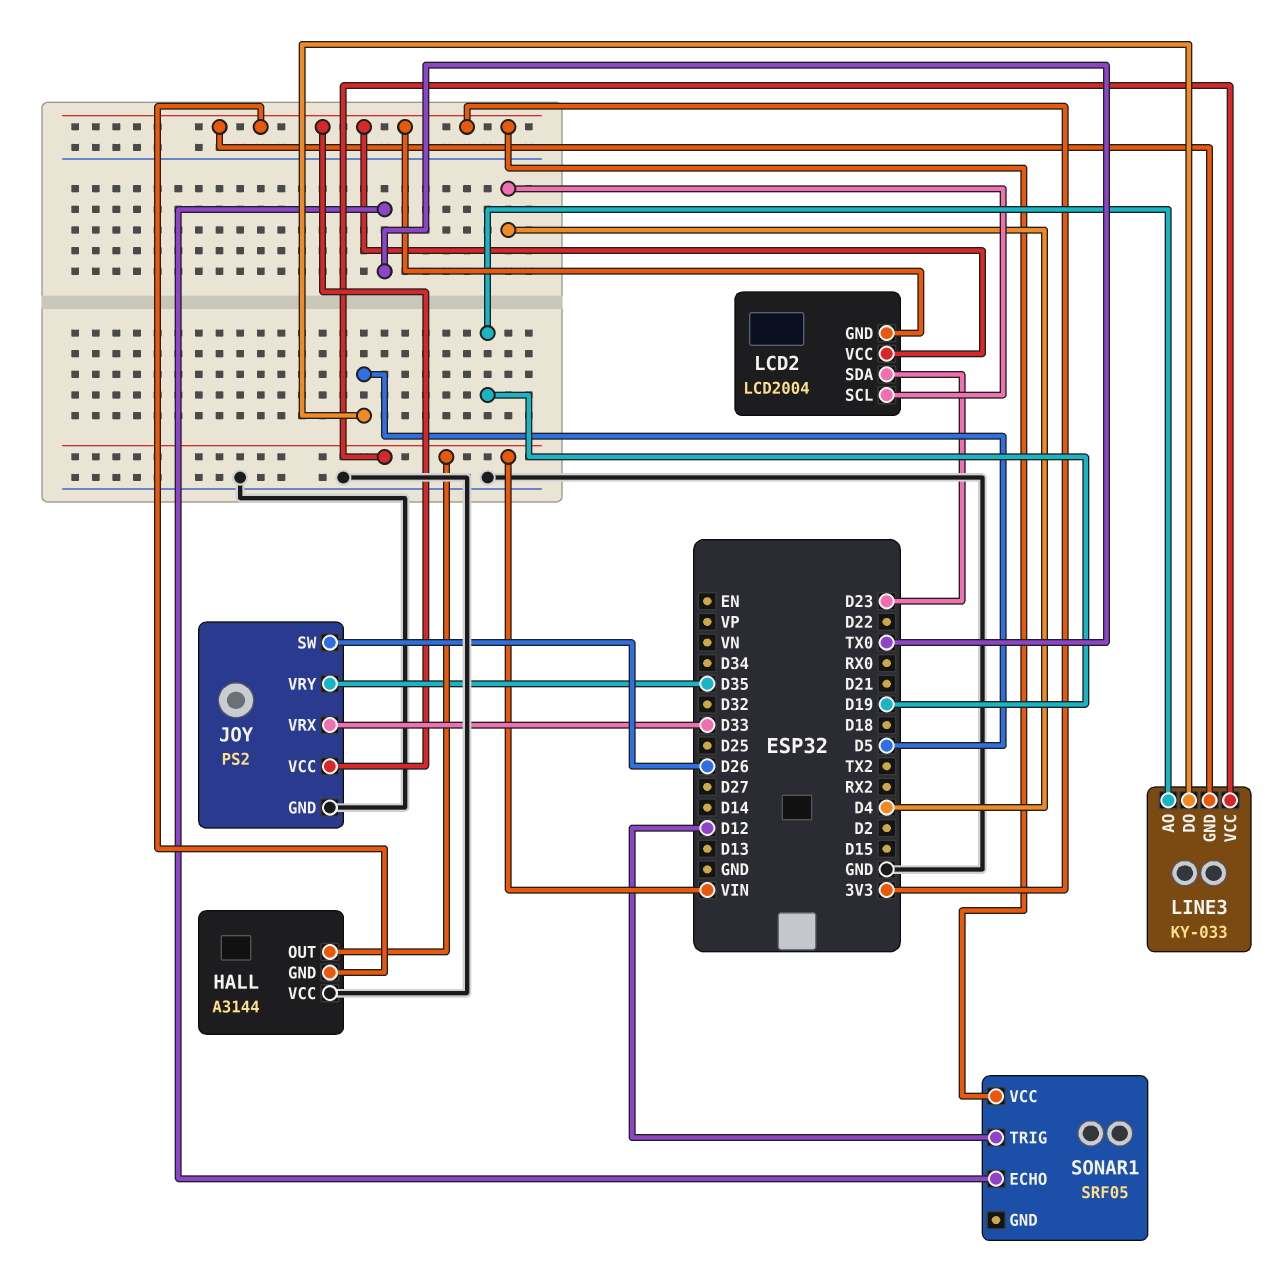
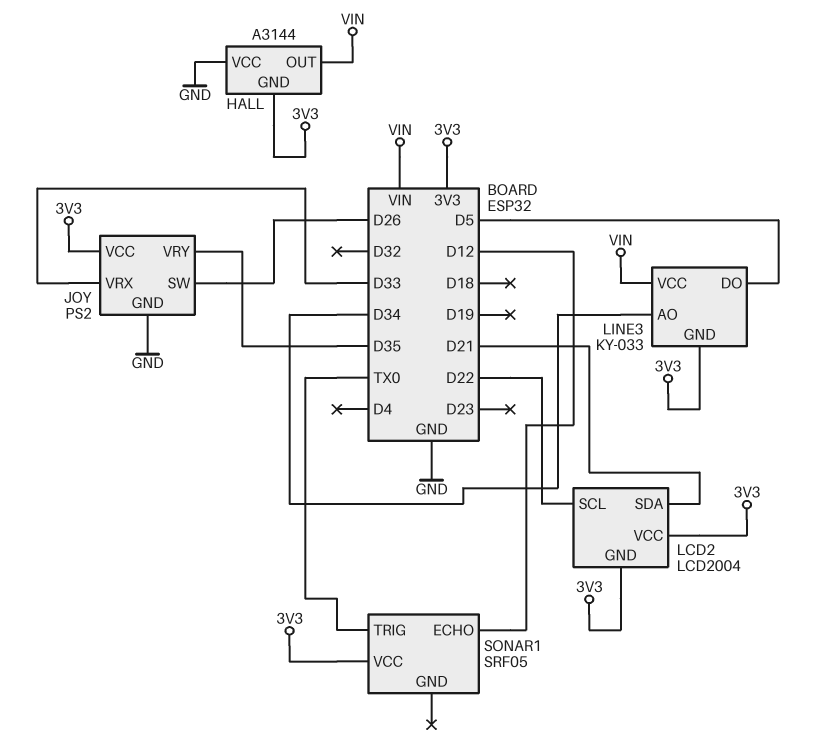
LCD2 pin SCL: D4 -> D22
LCD2 pin SDA: D23 -> D21
LINE3 pin AO: D19 -> D34
SONAR1 pin ECHO: TX0 -> D12
SONAR1 pin TRIG: D12 -> TX0

